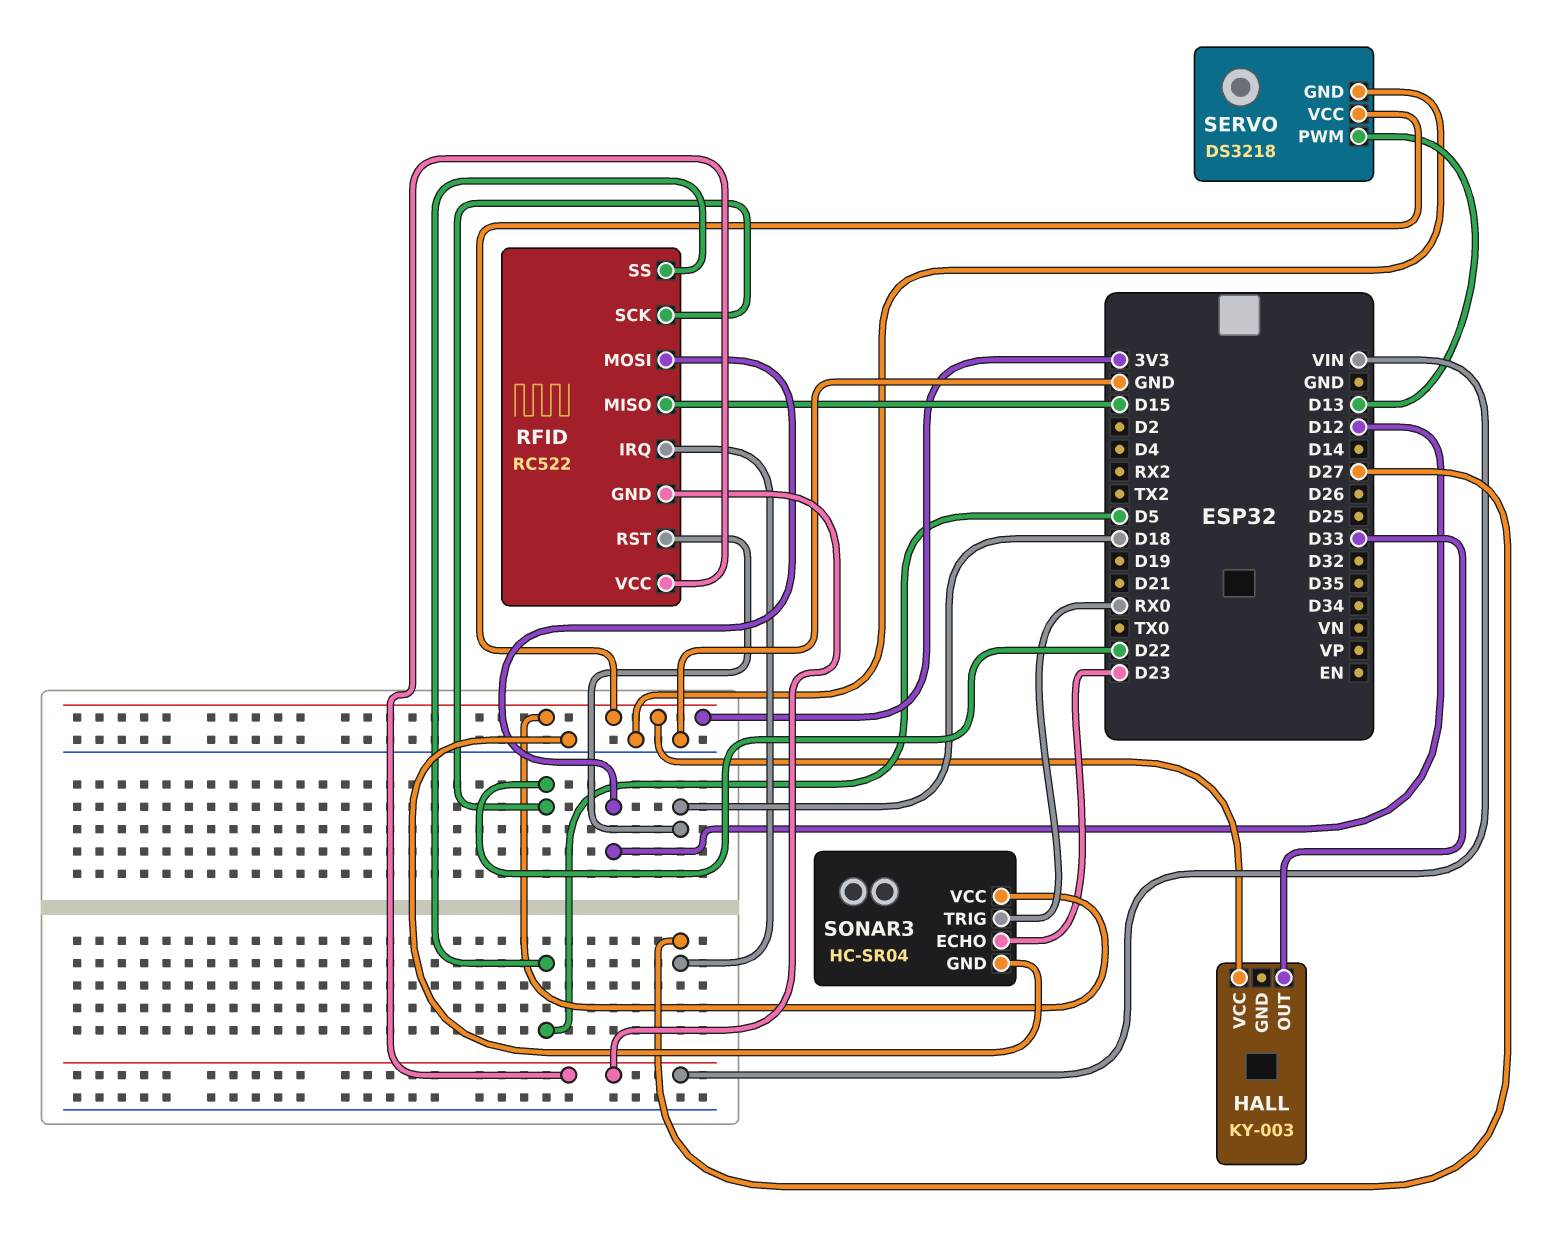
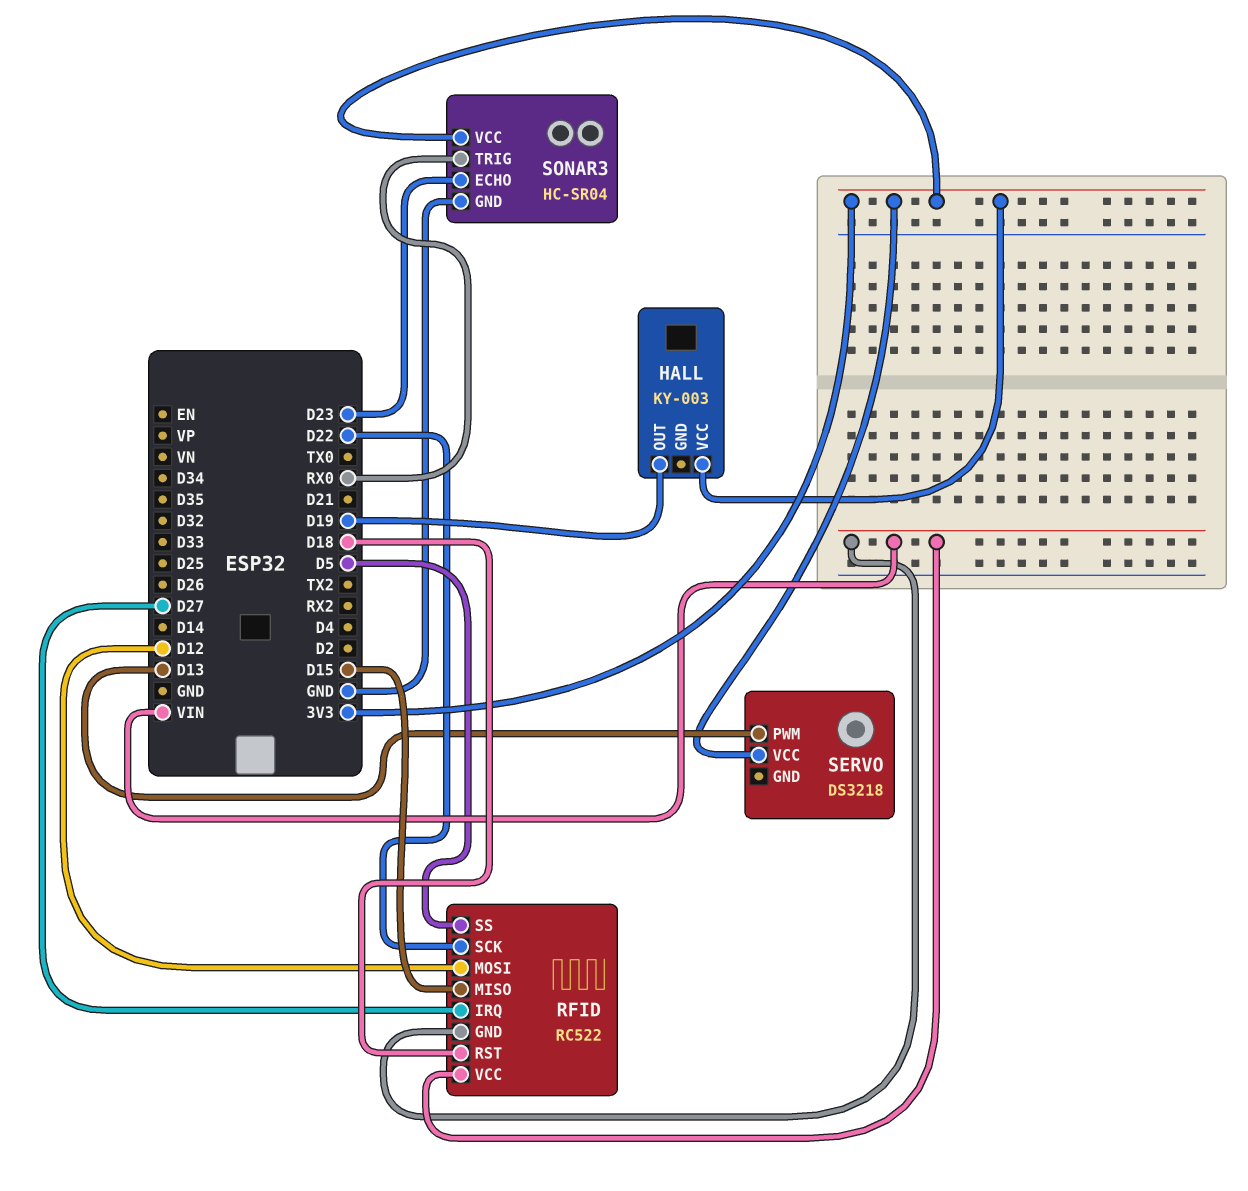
HALL pin OUT: D33 -> D19
SERVO pin GND: GND -> none

